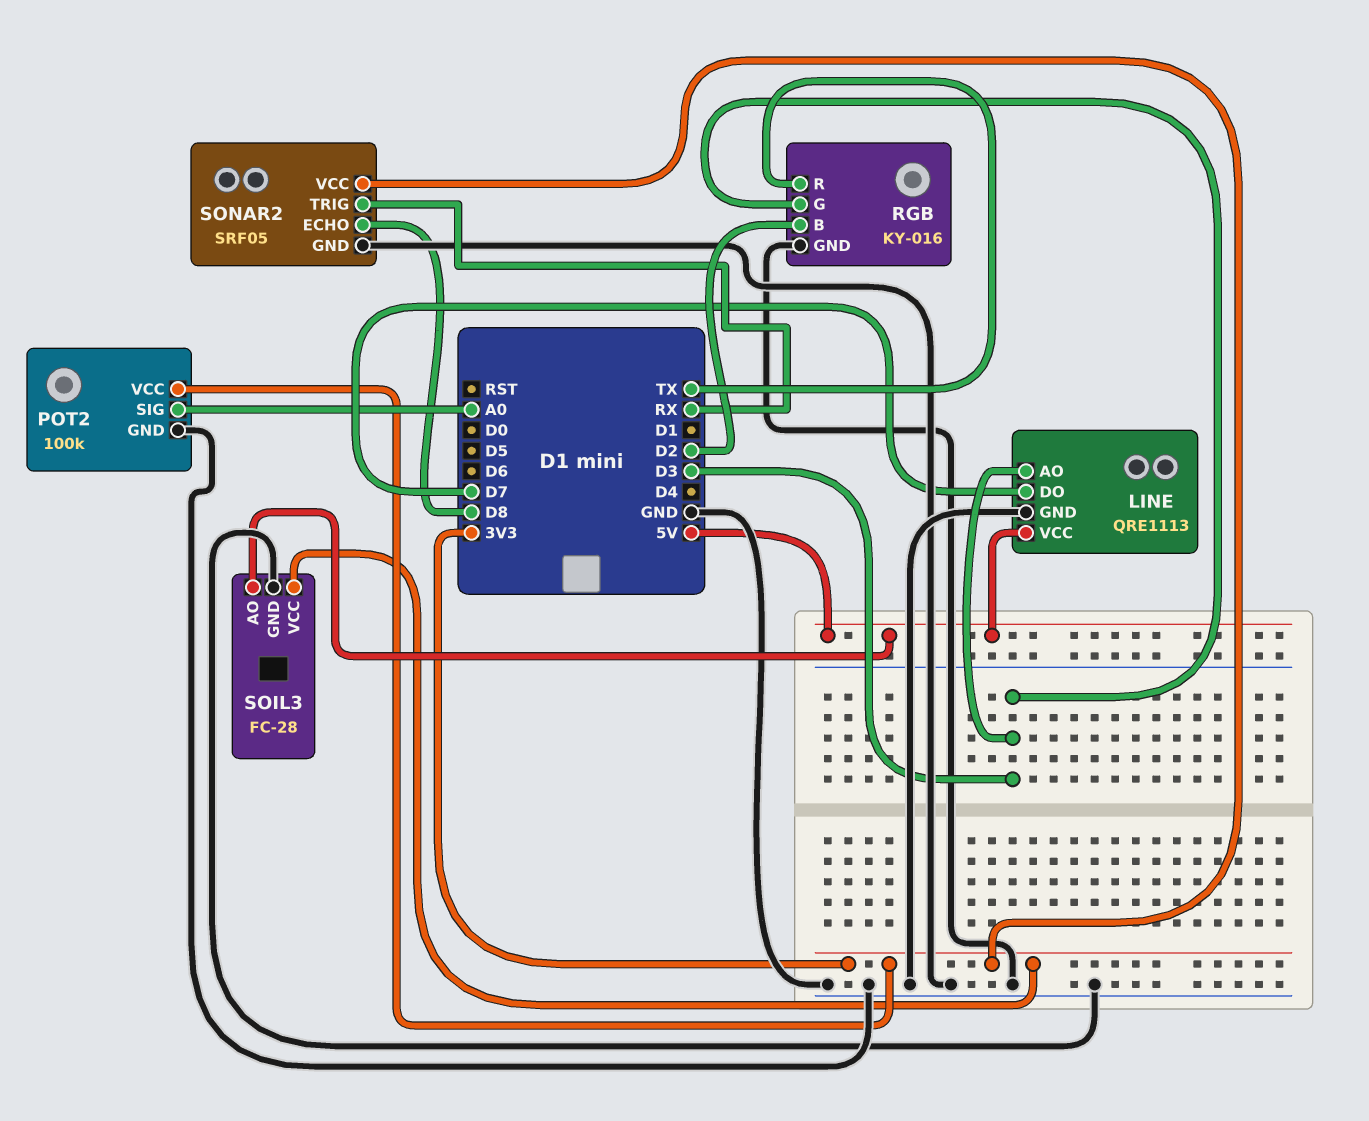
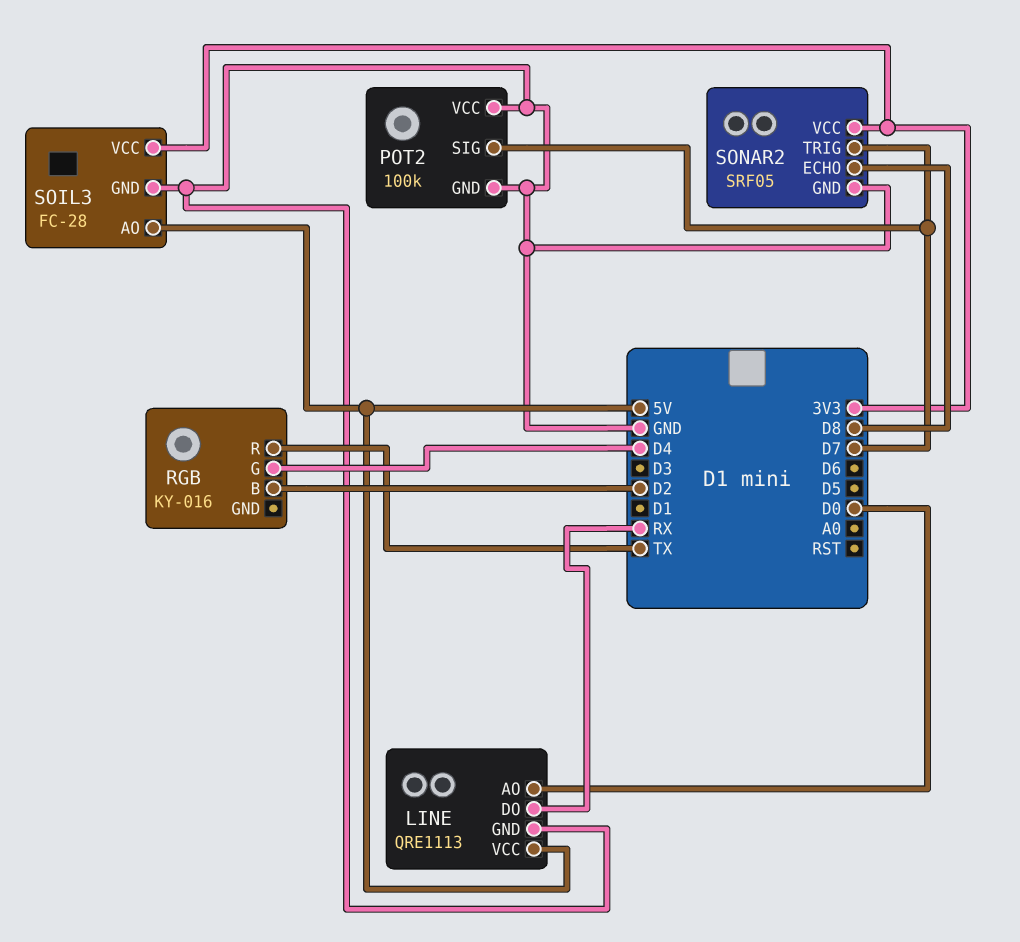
LINE pin AO: D3 -> D0
LINE pin DO: D7 -> RX
POT2 pin SIG: A0 -> D7
POT2 pin VCC: 3V3 -> GND
RGB pin G: D3 -> D4
RGB pin GND: GND -> none
SONAR2 pin TRIG: RX -> D7

